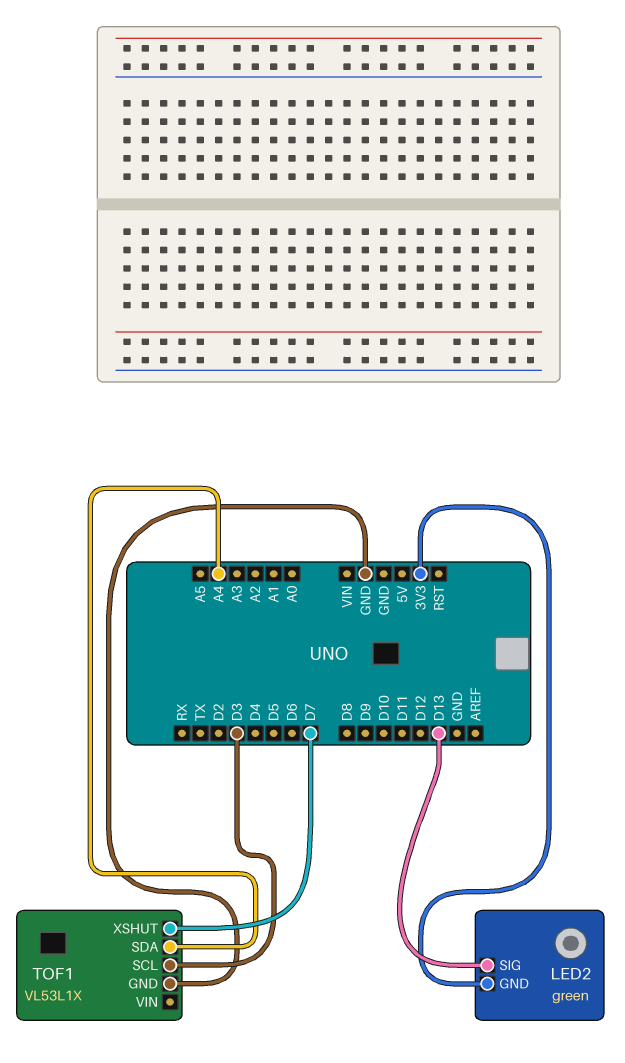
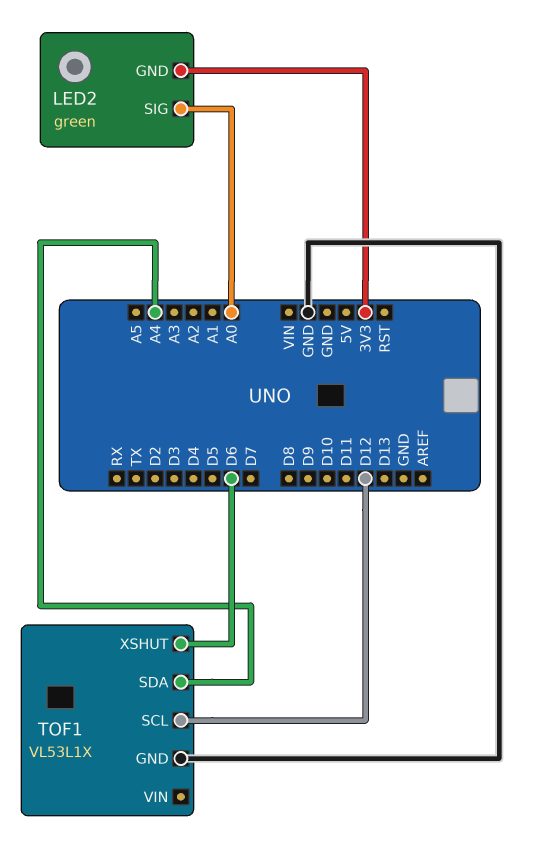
LED2 pin SIG: D13 -> A0
TOF1 pin SCL: D3 -> D12
TOF1 pin XSHUT: D7 -> D6

